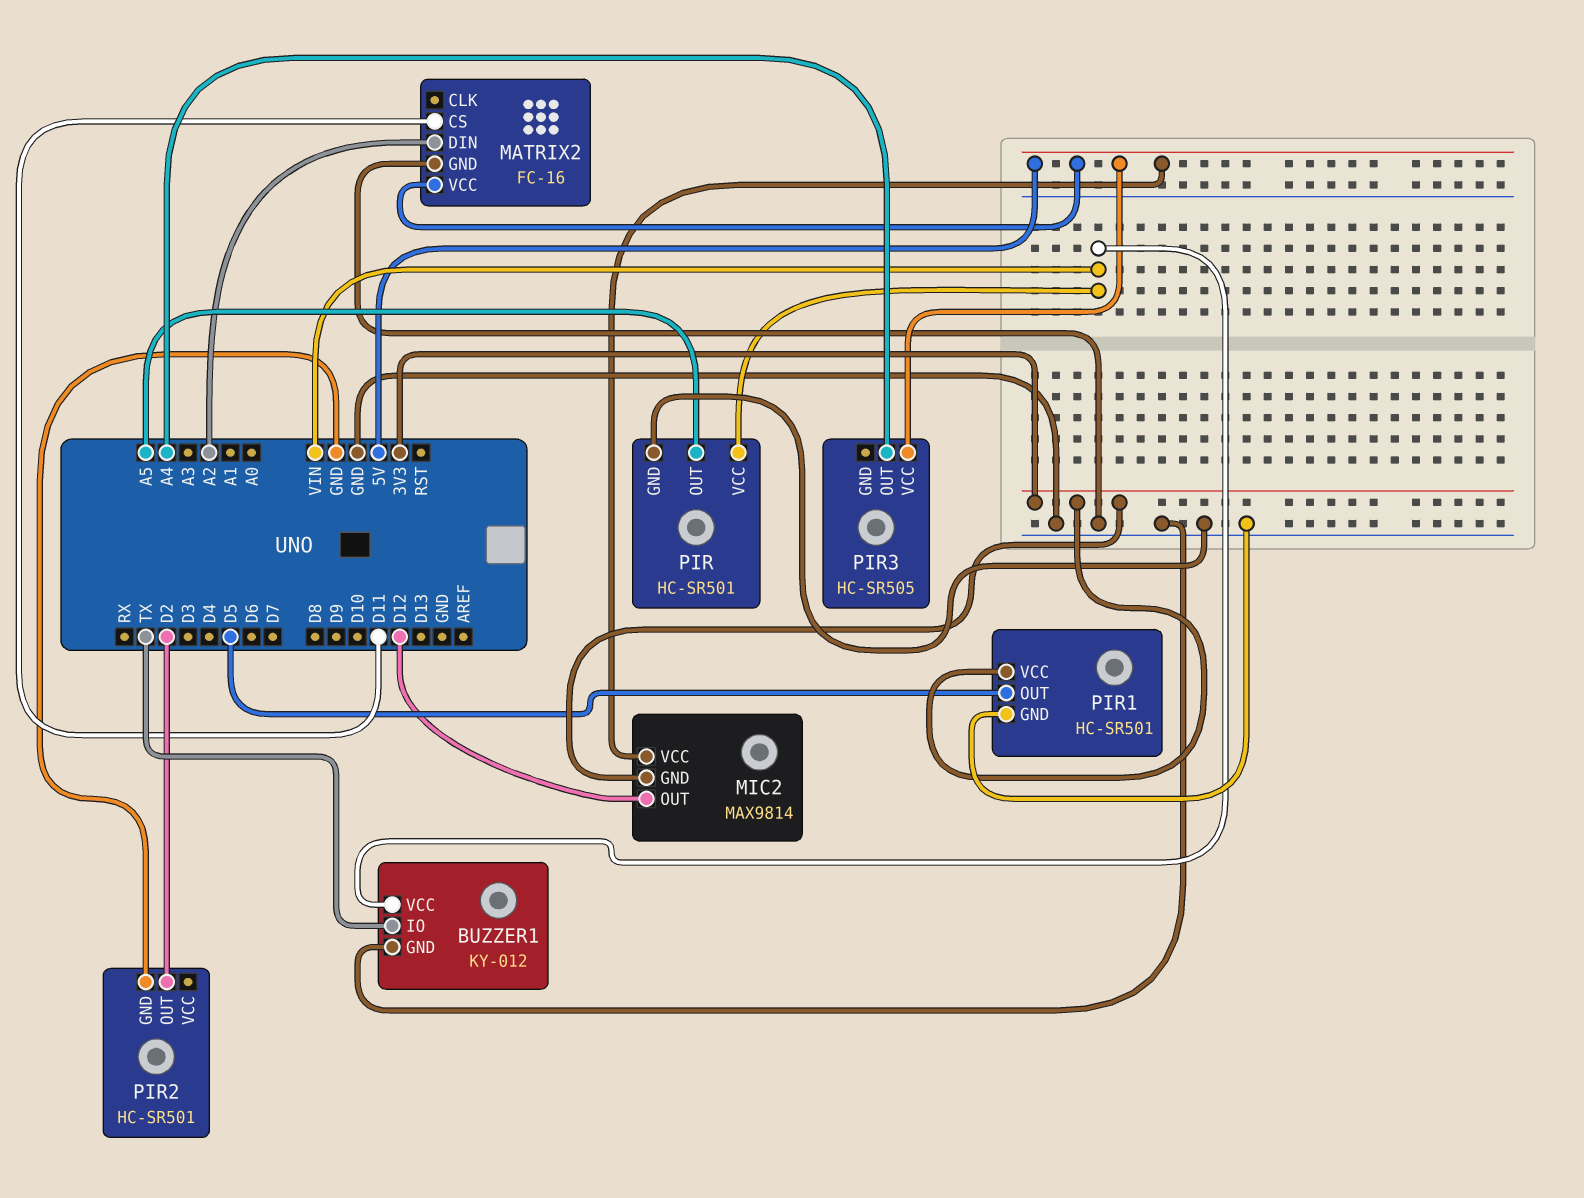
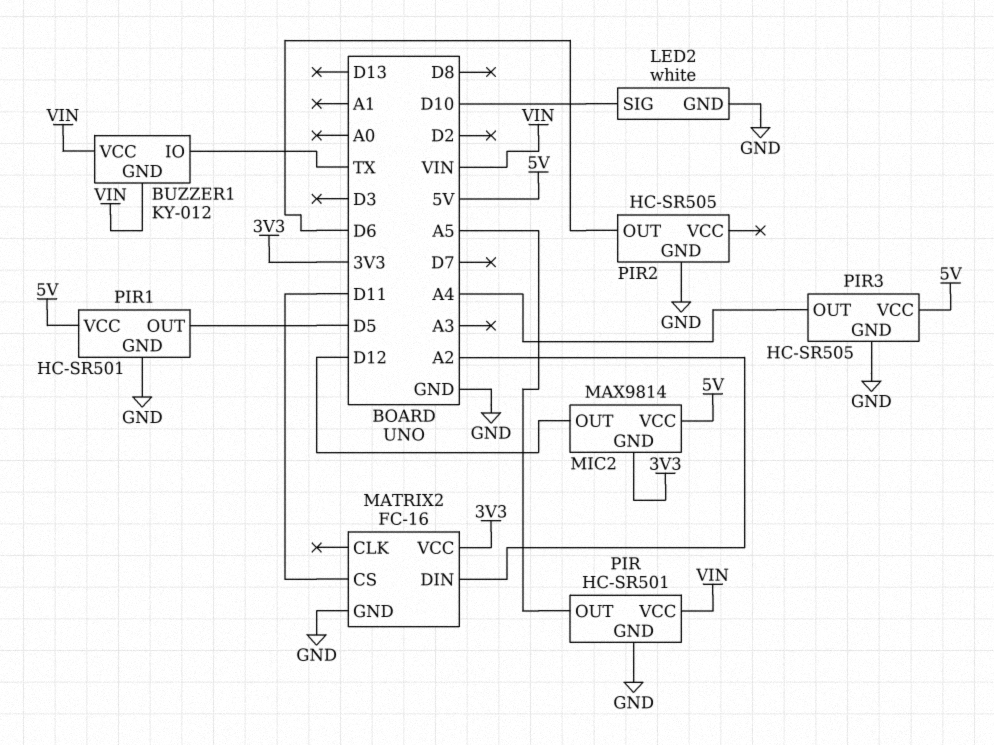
BUZZER1 pin GND: GND -> VIN
LED2: none -> white
LED2 pin GND: none -> GND
LED2 pin SIG: none -> D10
MATRIX2 pin VCC: 5V -> 3V3
PIR1 pin VCC: 3V3 -> 5V
PIR2: HC-SR501 -> HC-SR505
PIR2 pin OUT: D2 -> D6
PIR3 pin GND: none -> GND

